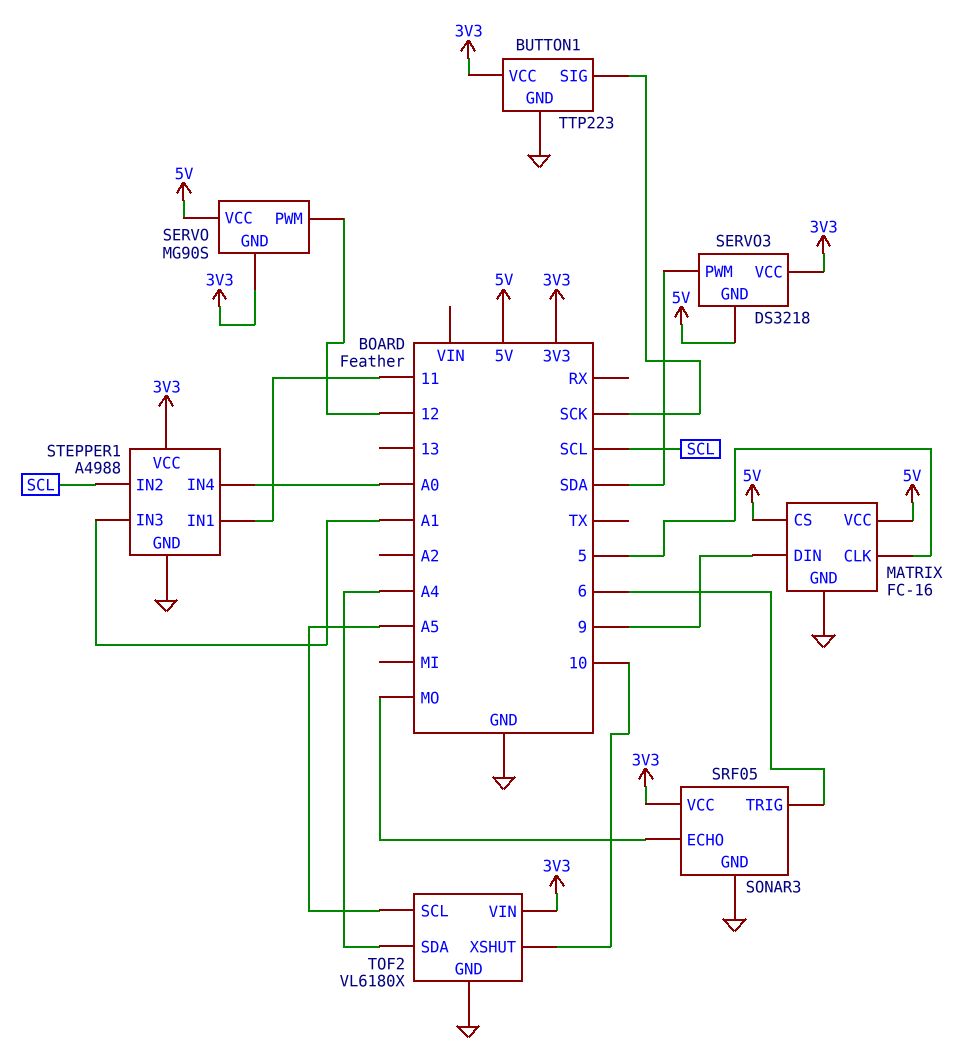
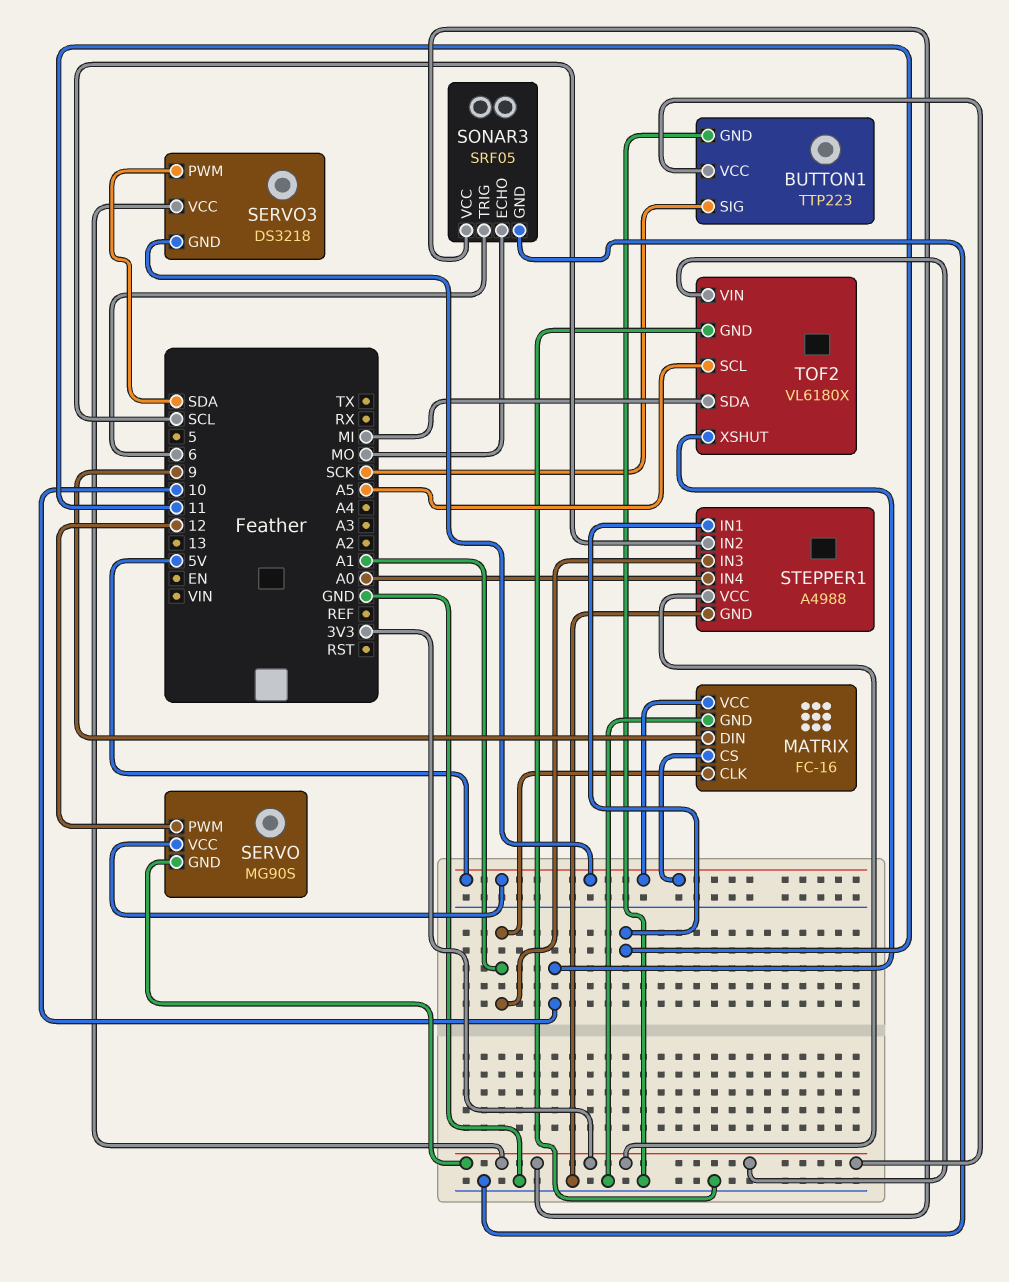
MATRIX pin CLK: 5 -> A1
TOF2 pin SDA: A4 -> MI

